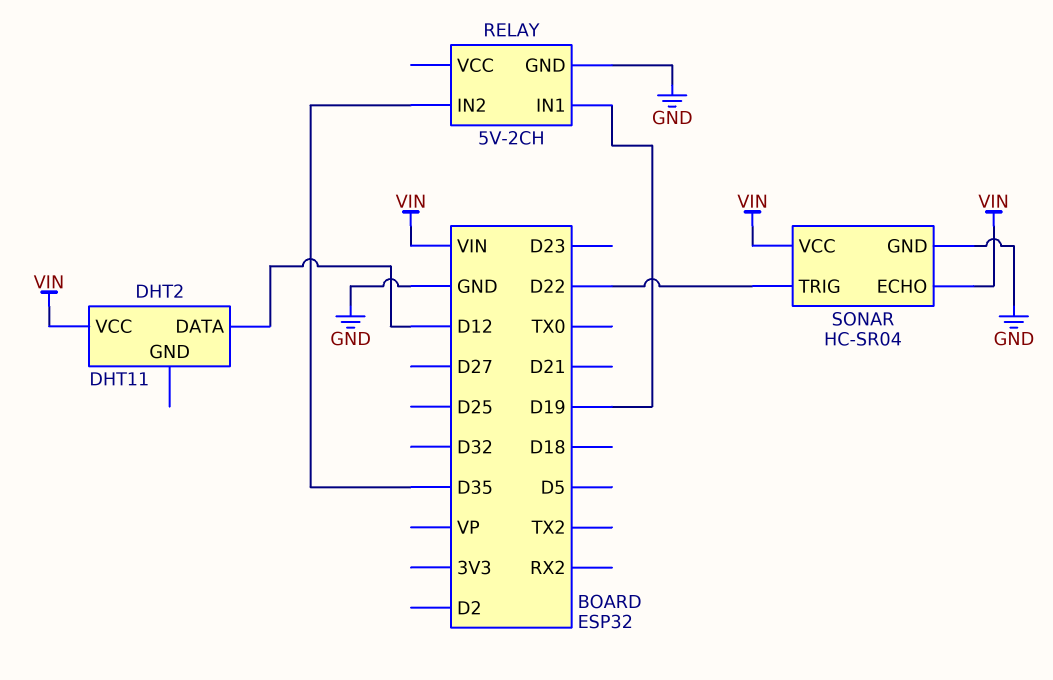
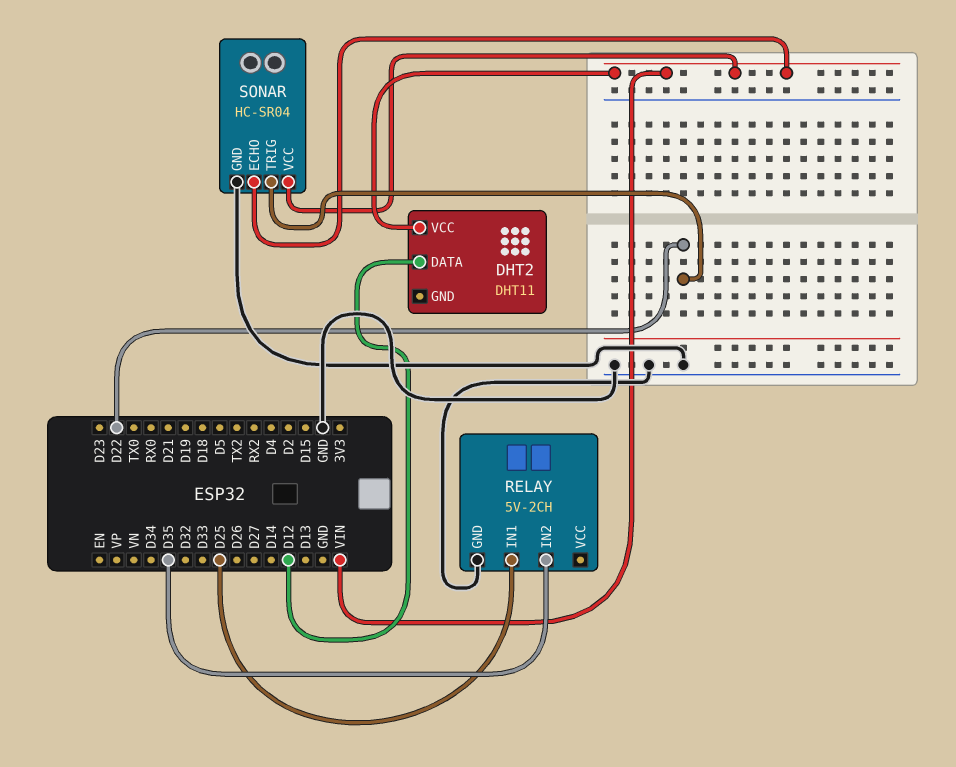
RELAY pin IN1: D19 -> D25

